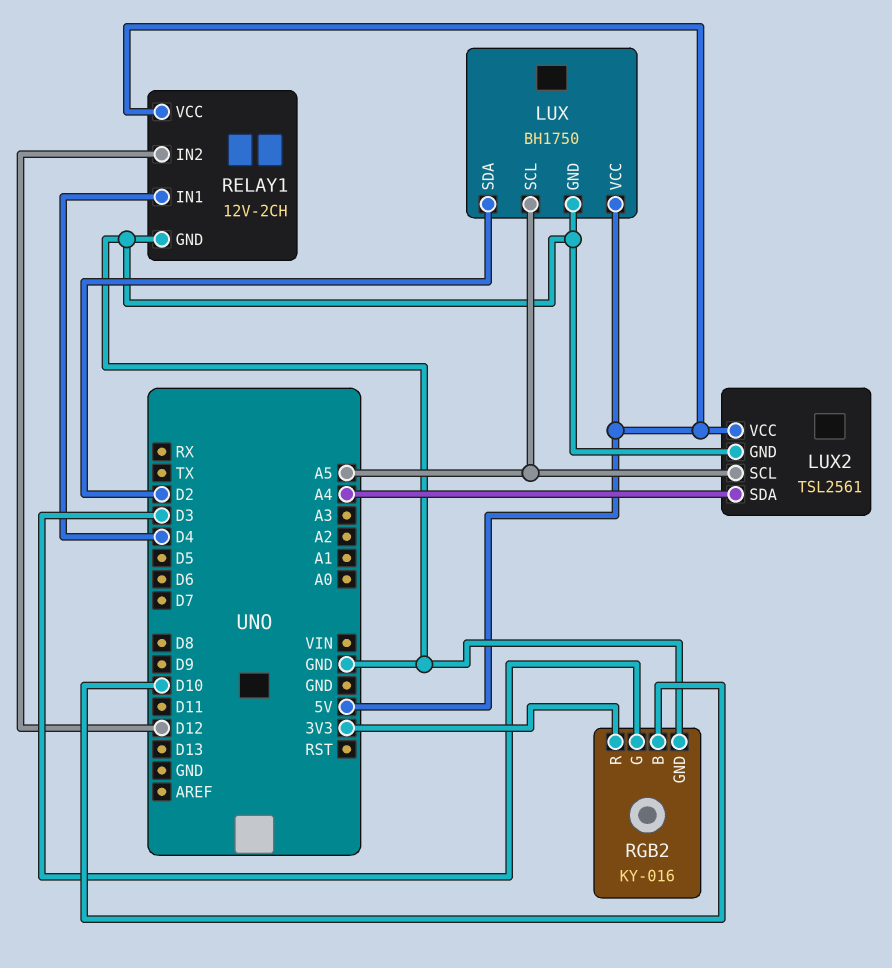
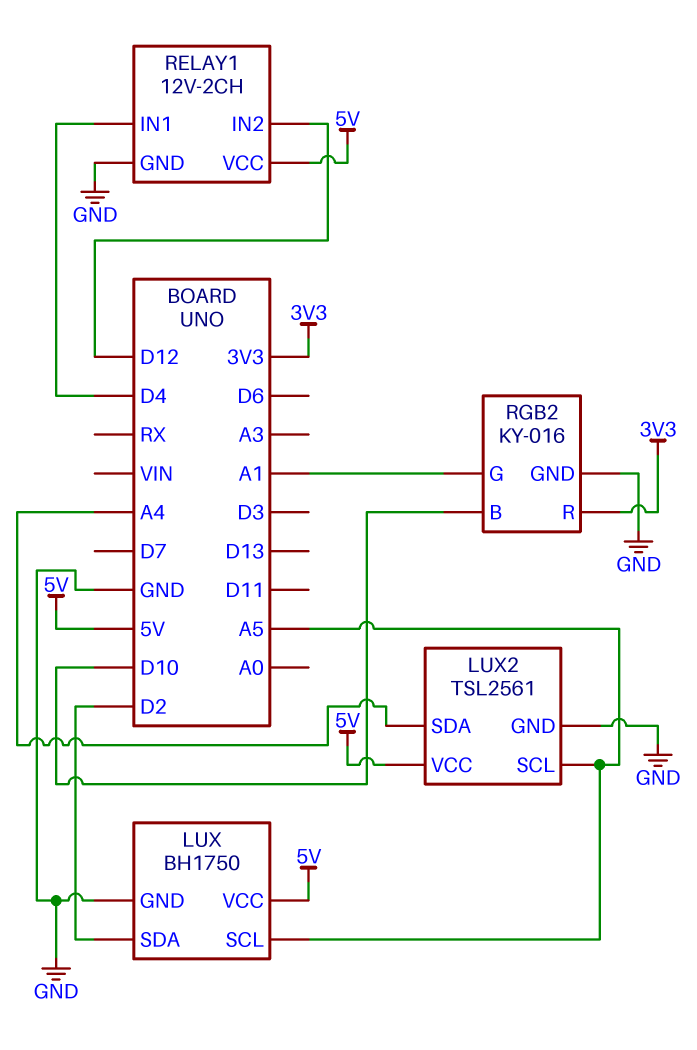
RGB2 pin G: D3 -> A1

